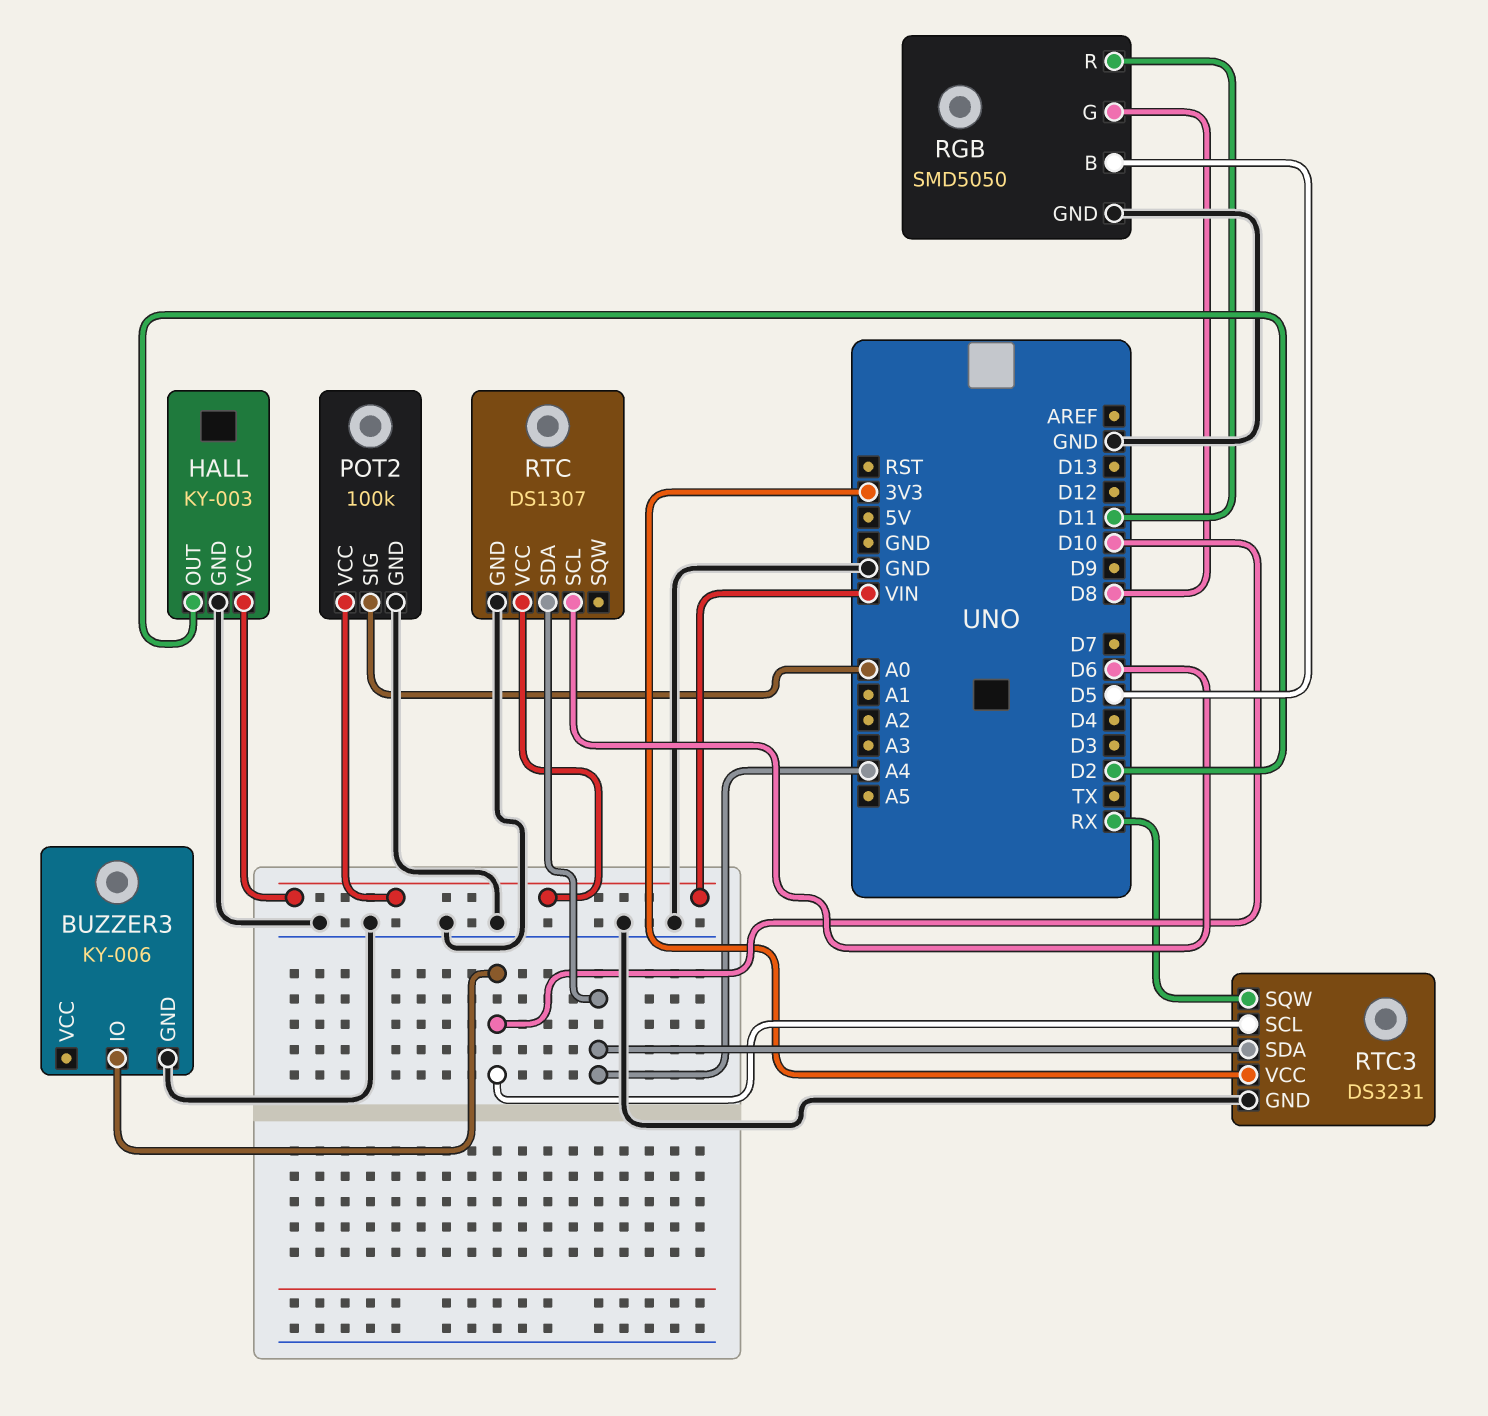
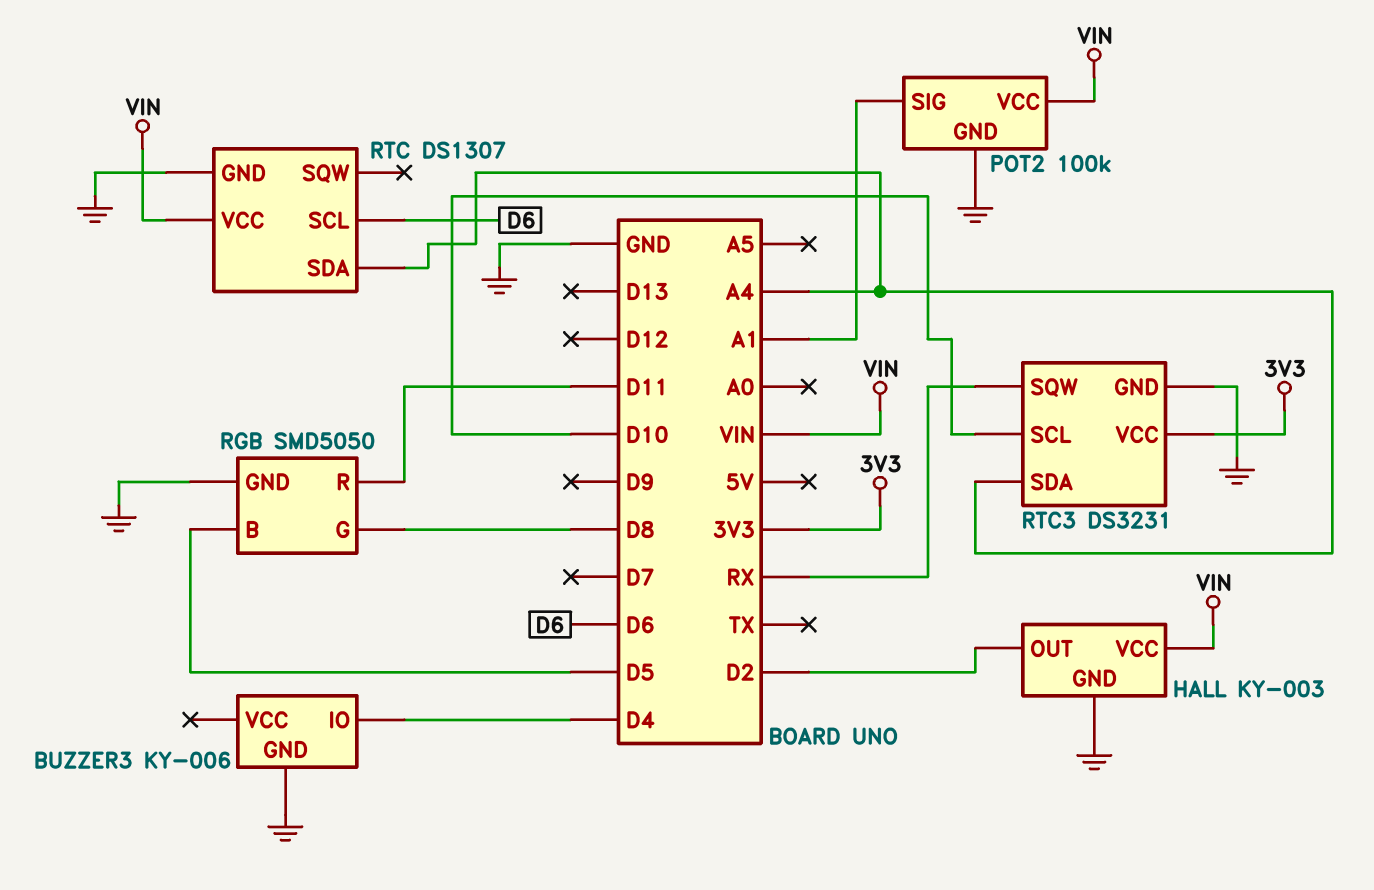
BUZZER3 pin IO: D10 -> D4
POT2 pin SIG: A0 -> A1

